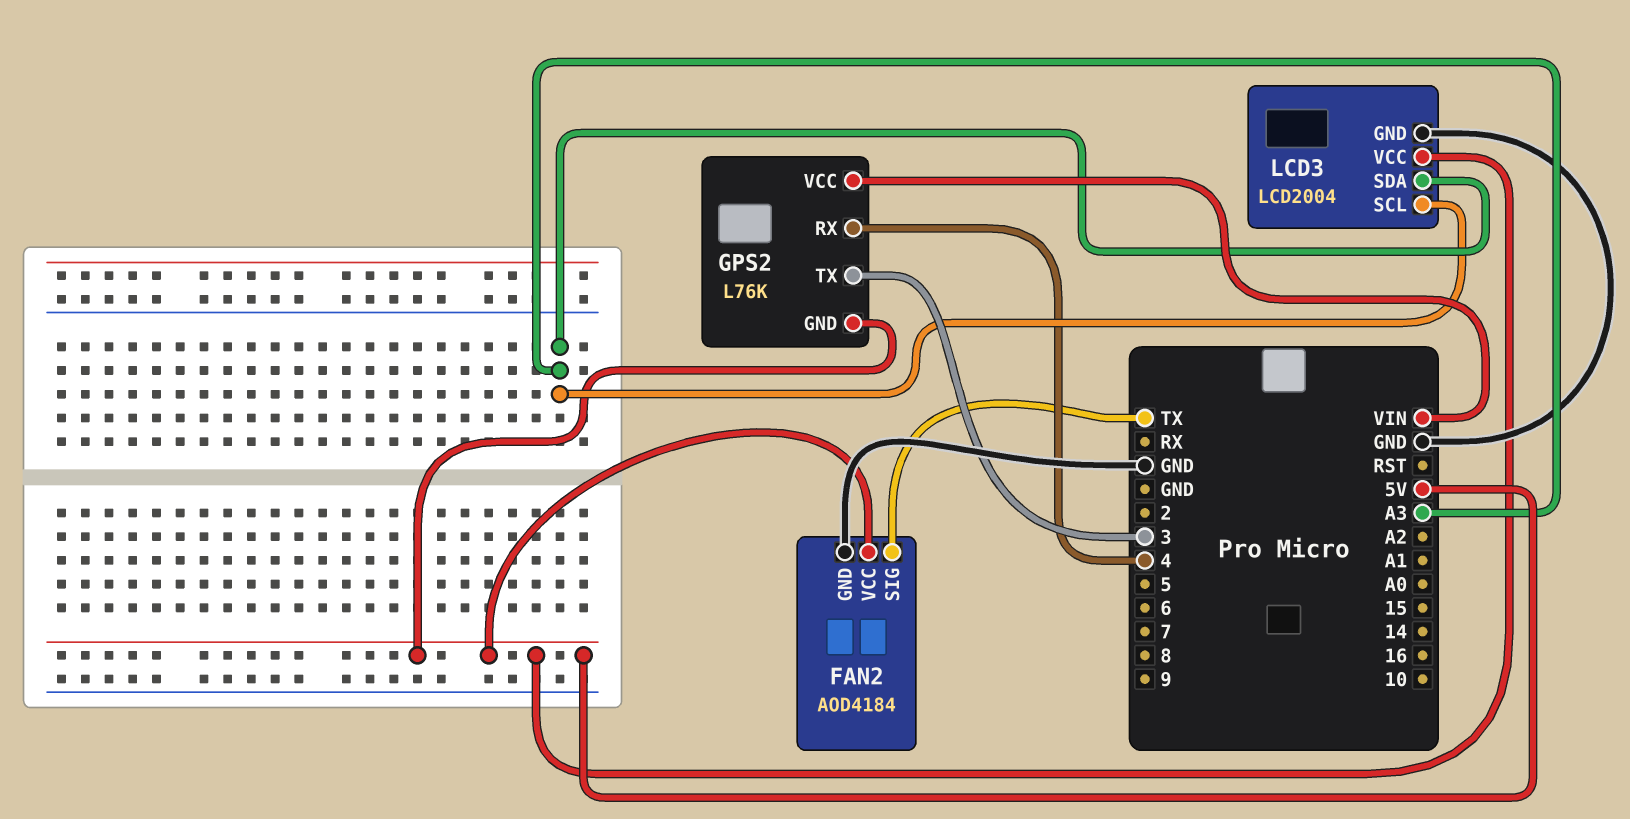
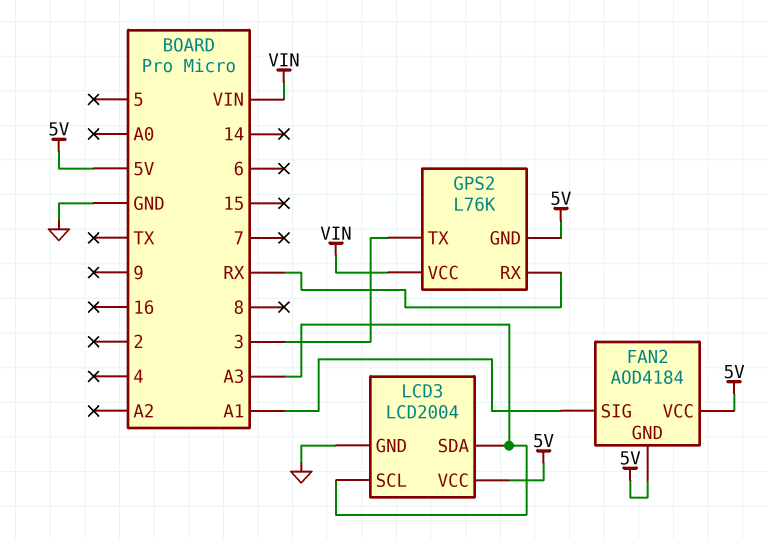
FAN2 pin GND: GND -> 5V
FAN2 pin SIG: TX -> A1
GPS2 pin RX: 4 -> RX

